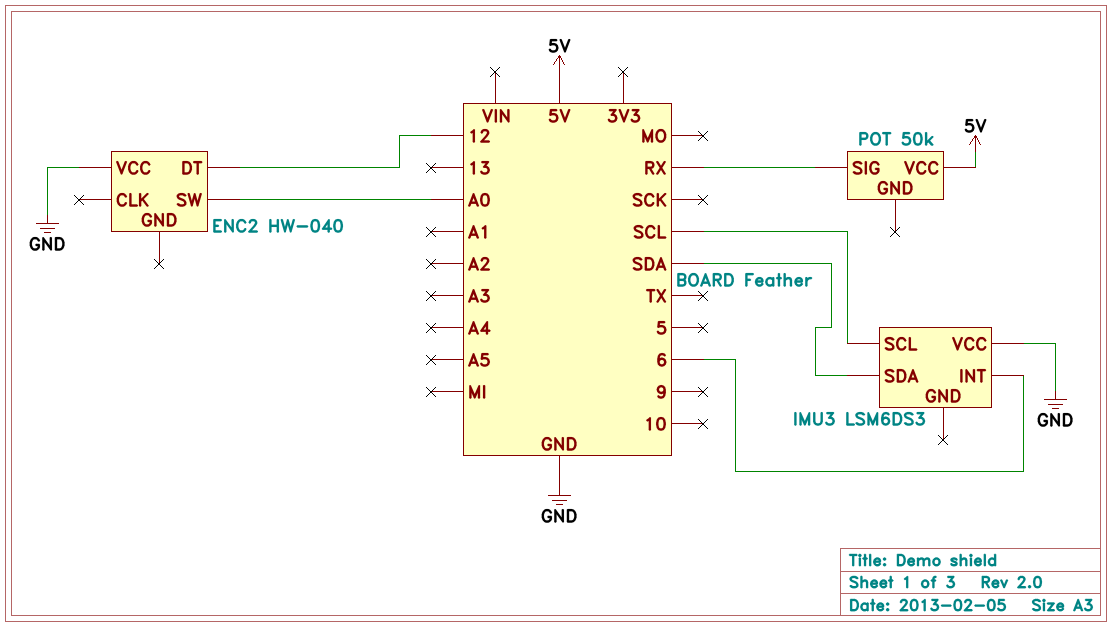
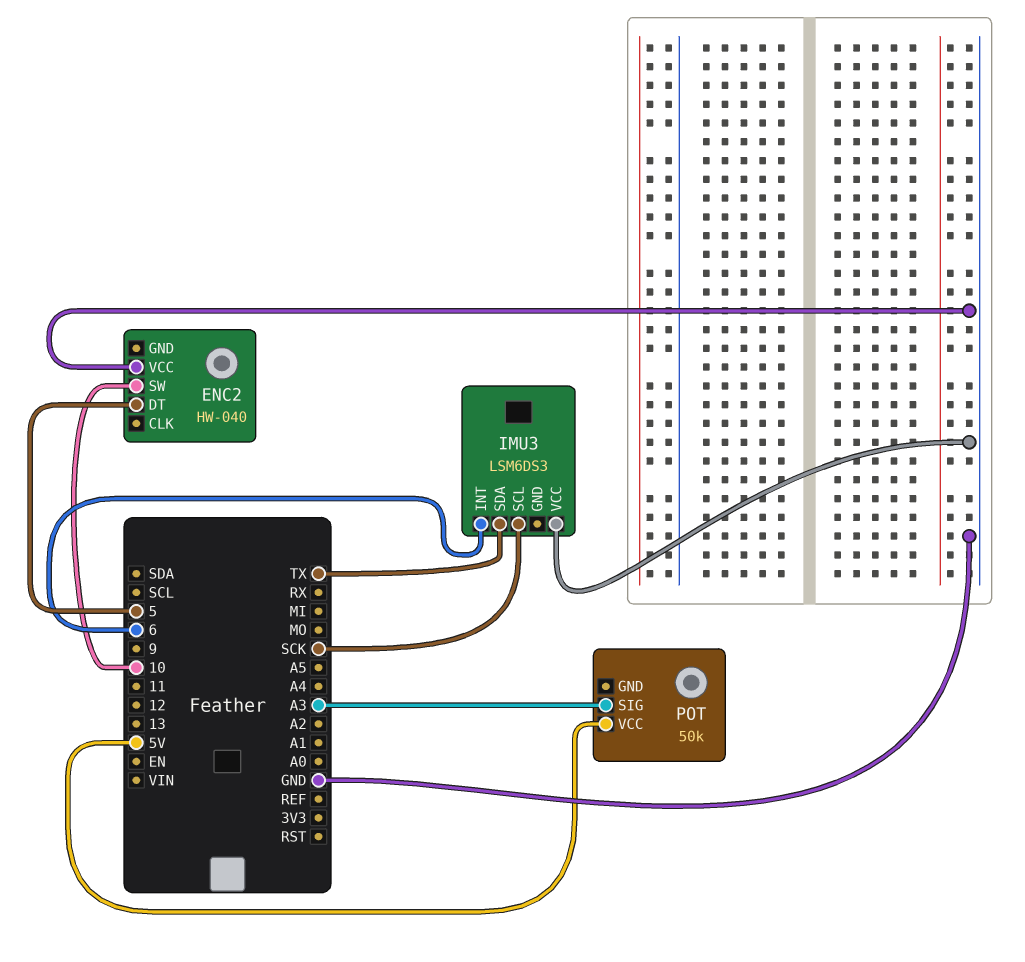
ENC2 pin DT: 12 -> 5
ENC2 pin SW: A0 -> 10
IMU3 pin SCL: SCL -> SCK
IMU3 pin SDA: SDA -> TX
POT pin SIG: RX -> A3

